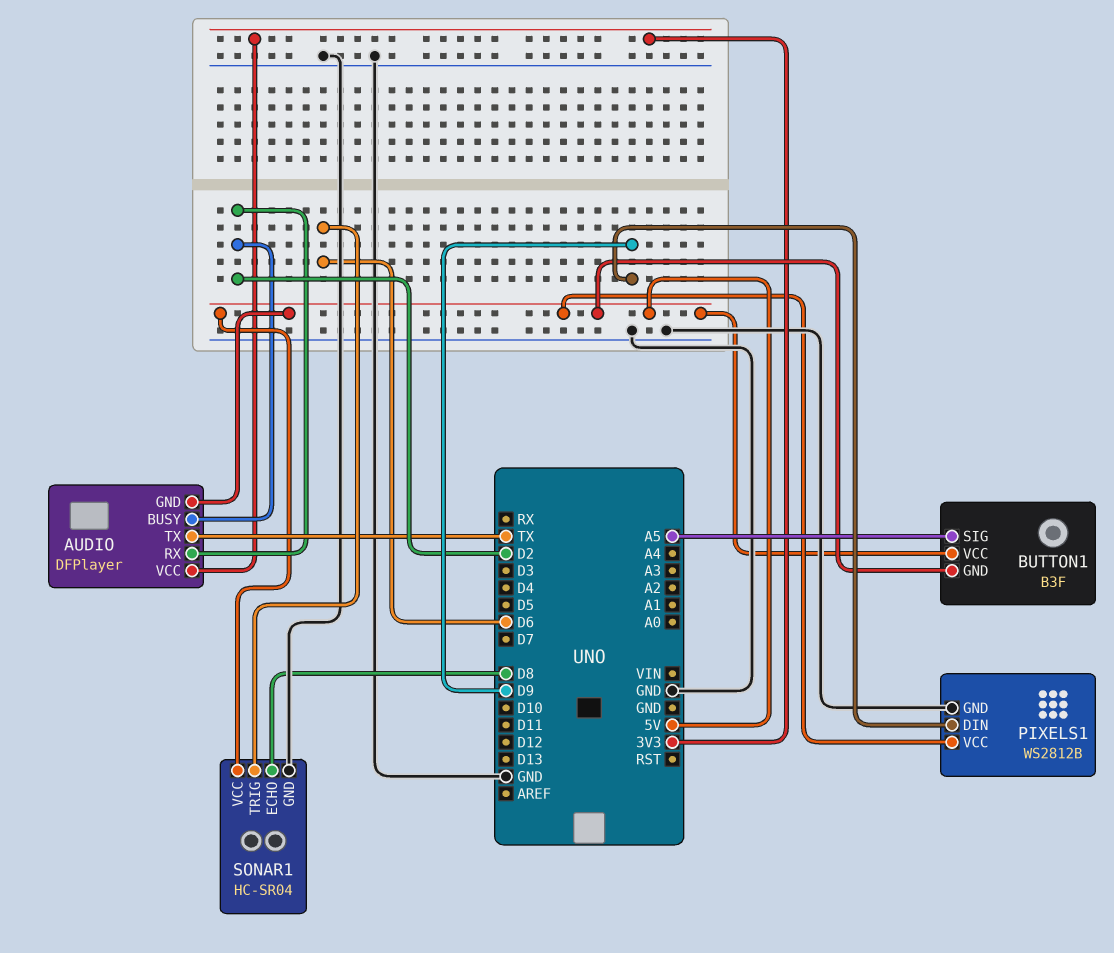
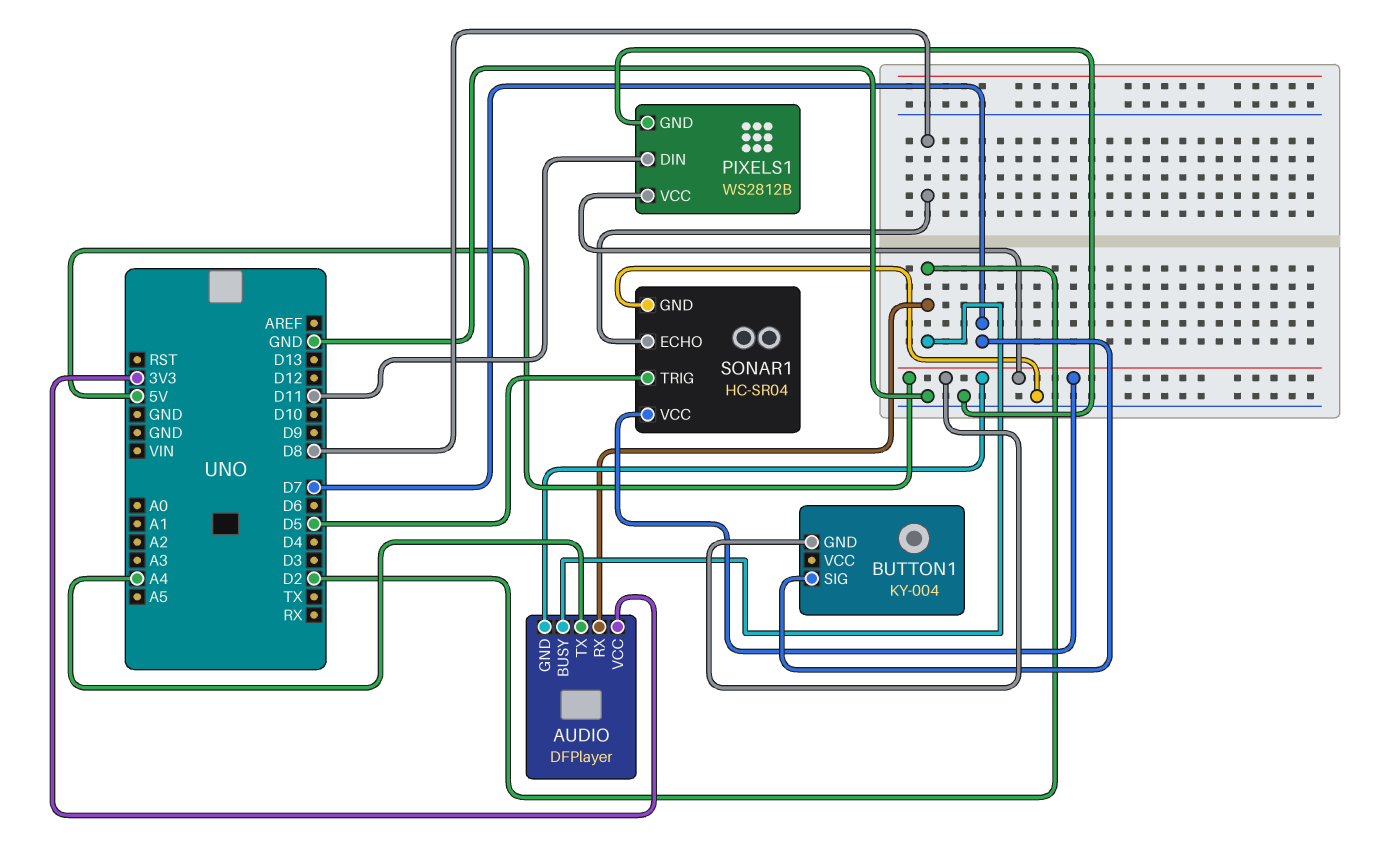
AUDIO pin TX: TX -> A4
BUTTON1: B3F -> KY-004
BUTTON1 pin SIG: A5 -> D7
BUTTON1 pin VCC: 5V -> none
PIXELS1 pin DIN: D9 -> D11
SONAR1 pin TRIG: D6 -> D5

